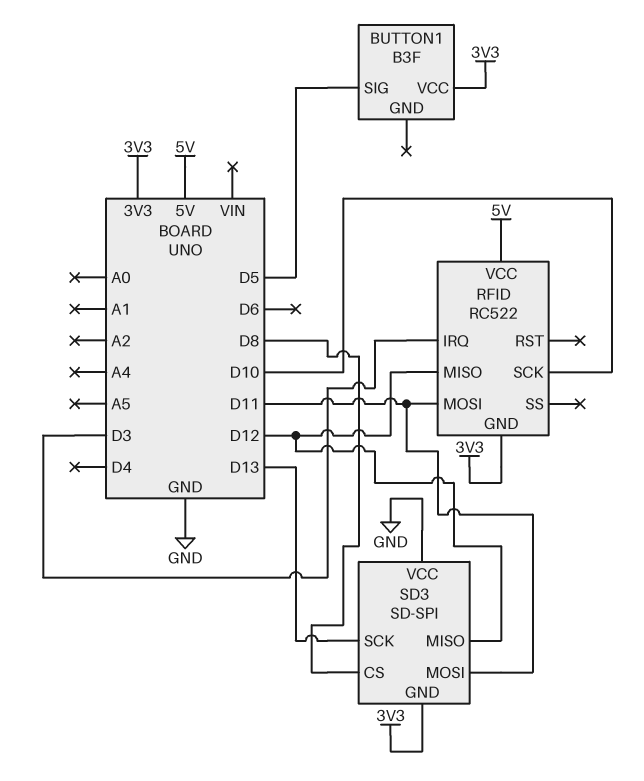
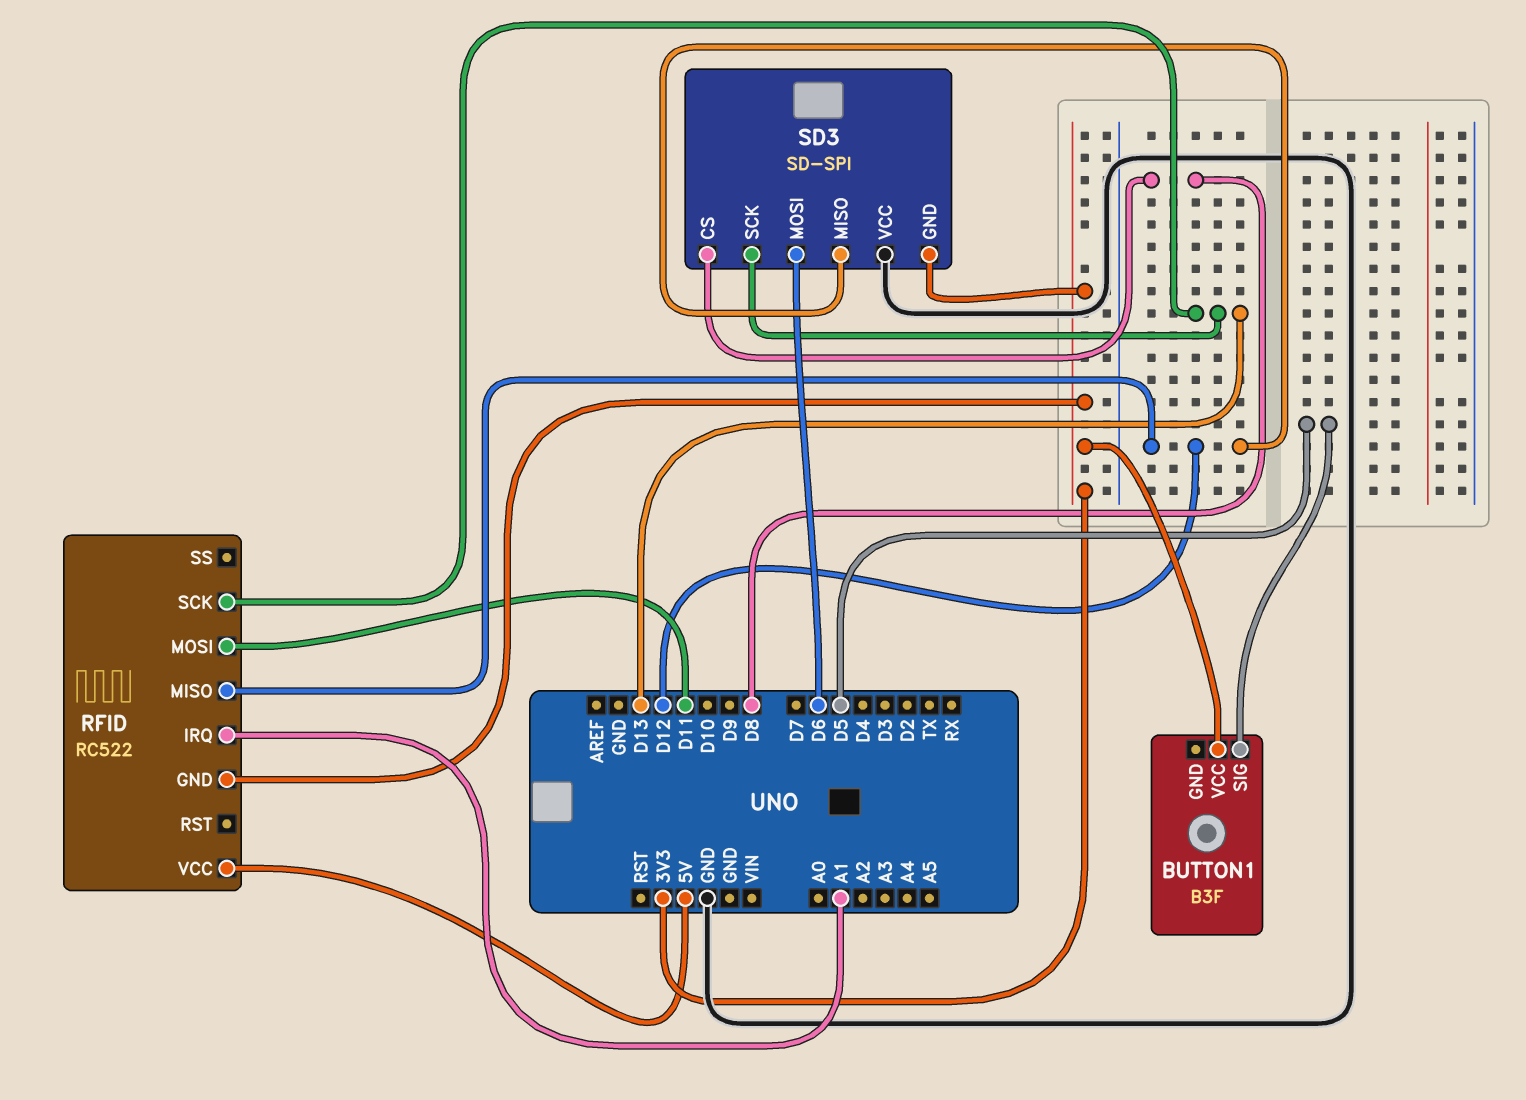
RFID pin IRQ: D3 -> A1
RFID pin SCK: D10 -> D13
SD3 pin MOSI: D11 -> D6

